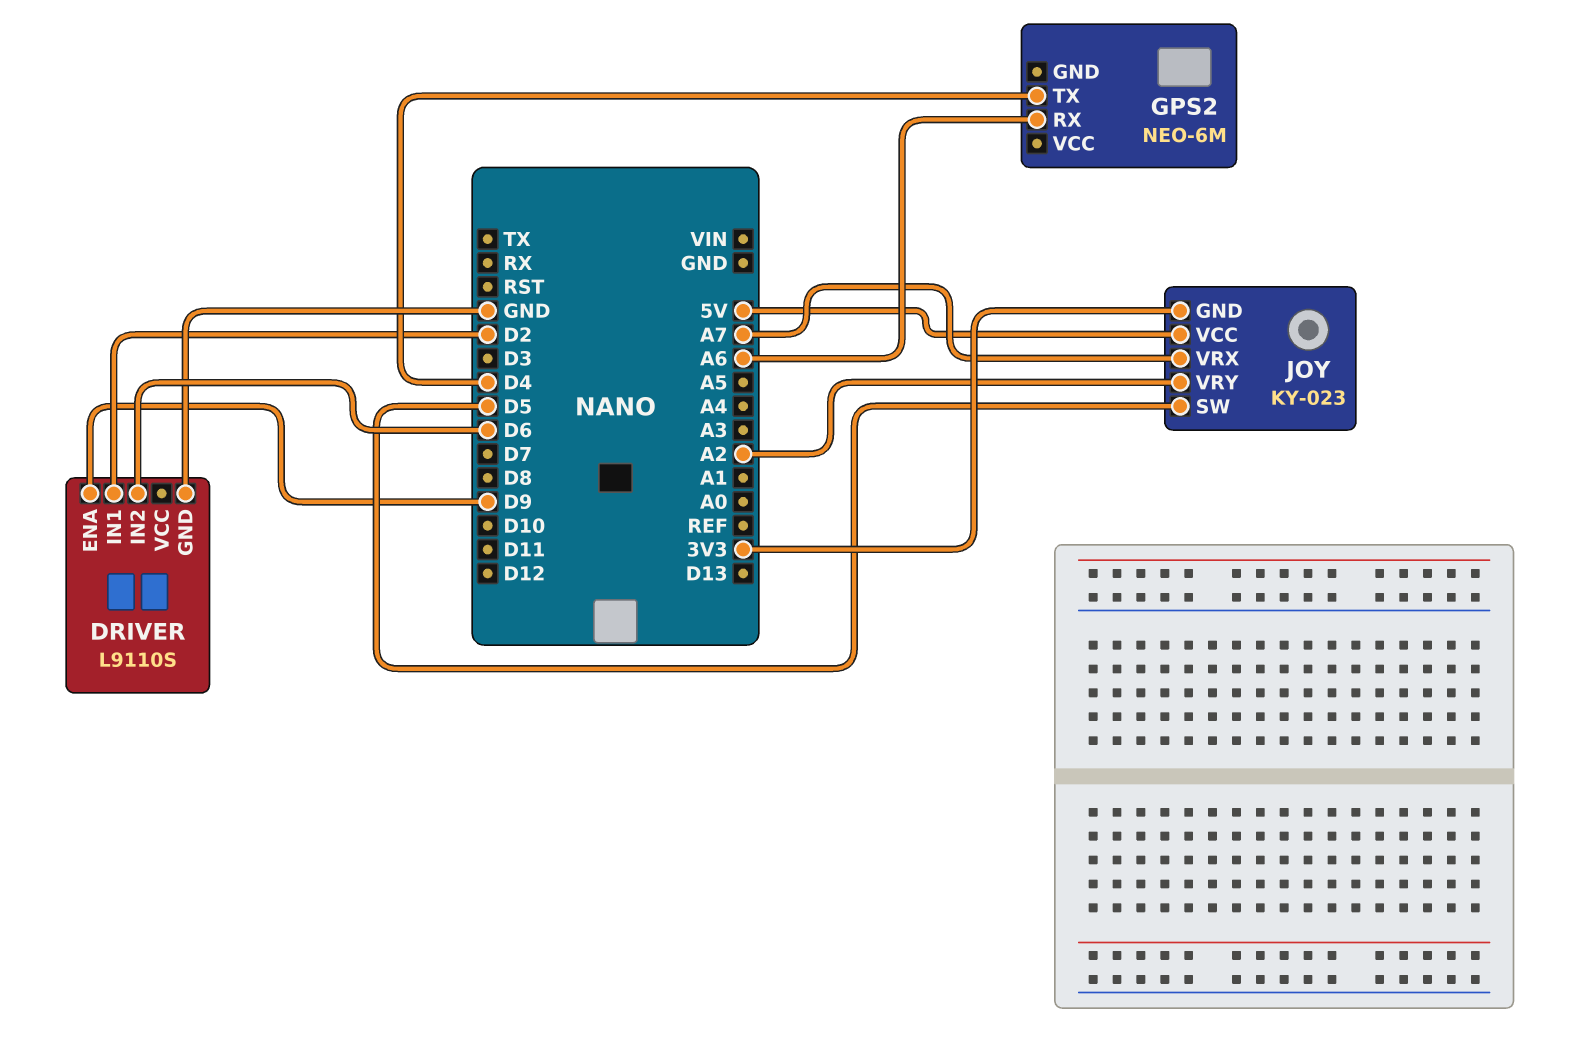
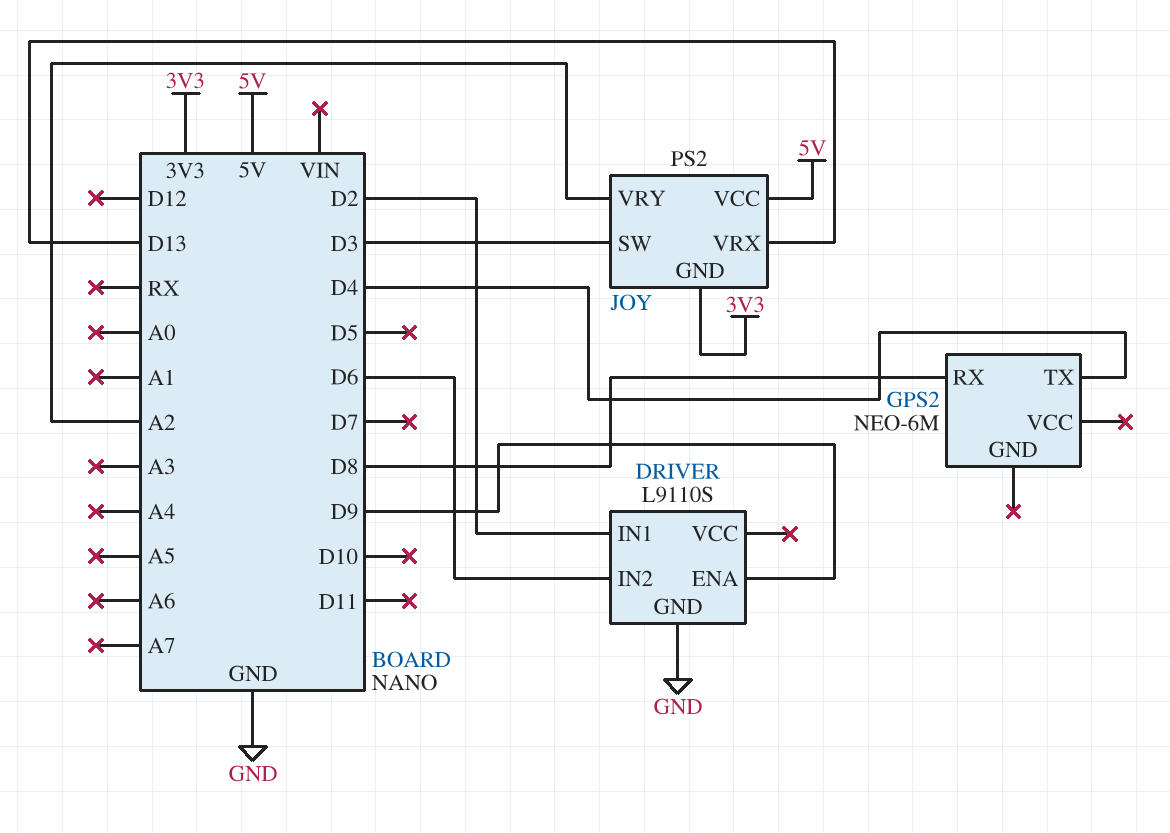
GPS2 pin RX: A6 -> D8
JOY: KY-023 -> PS2
JOY pin SW: D5 -> D3
JOY pin VRX: A7 -> D13

